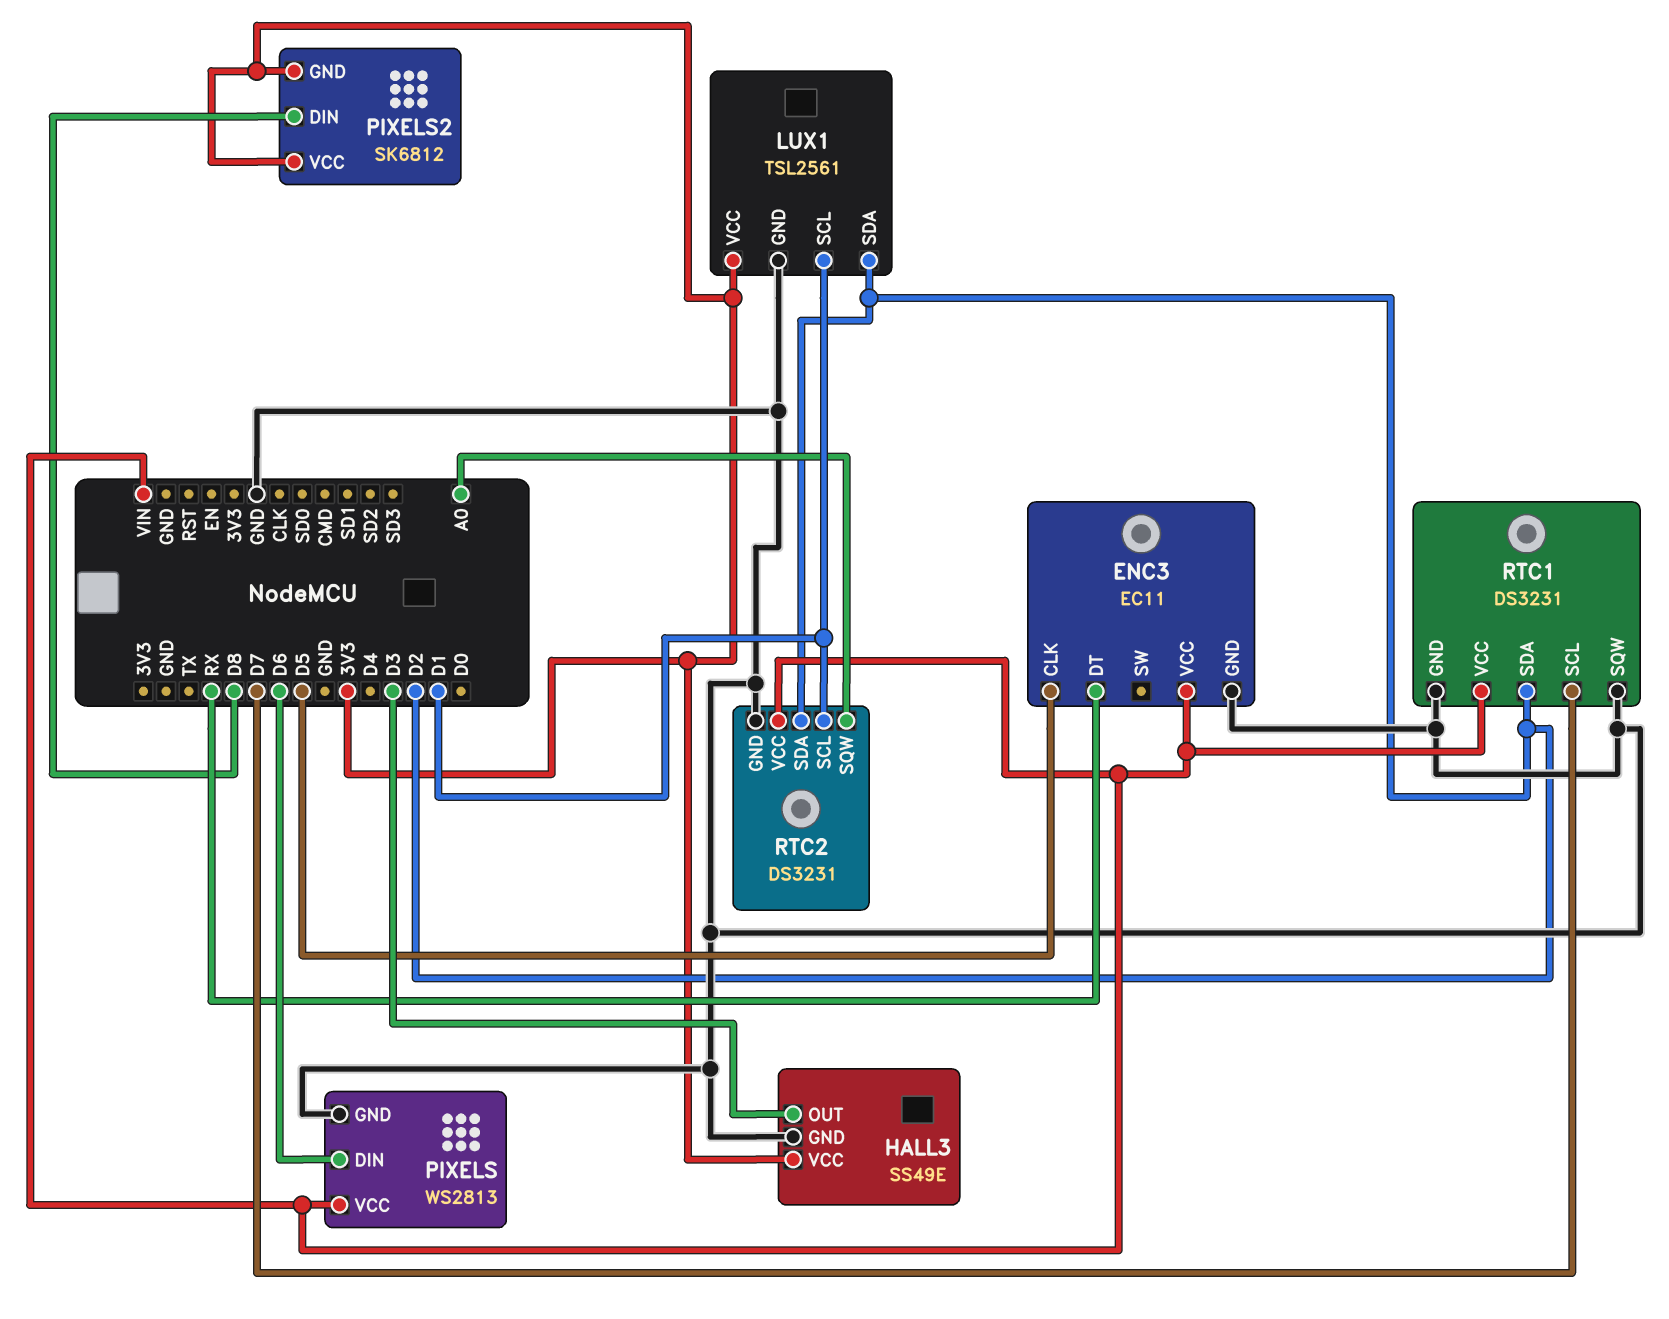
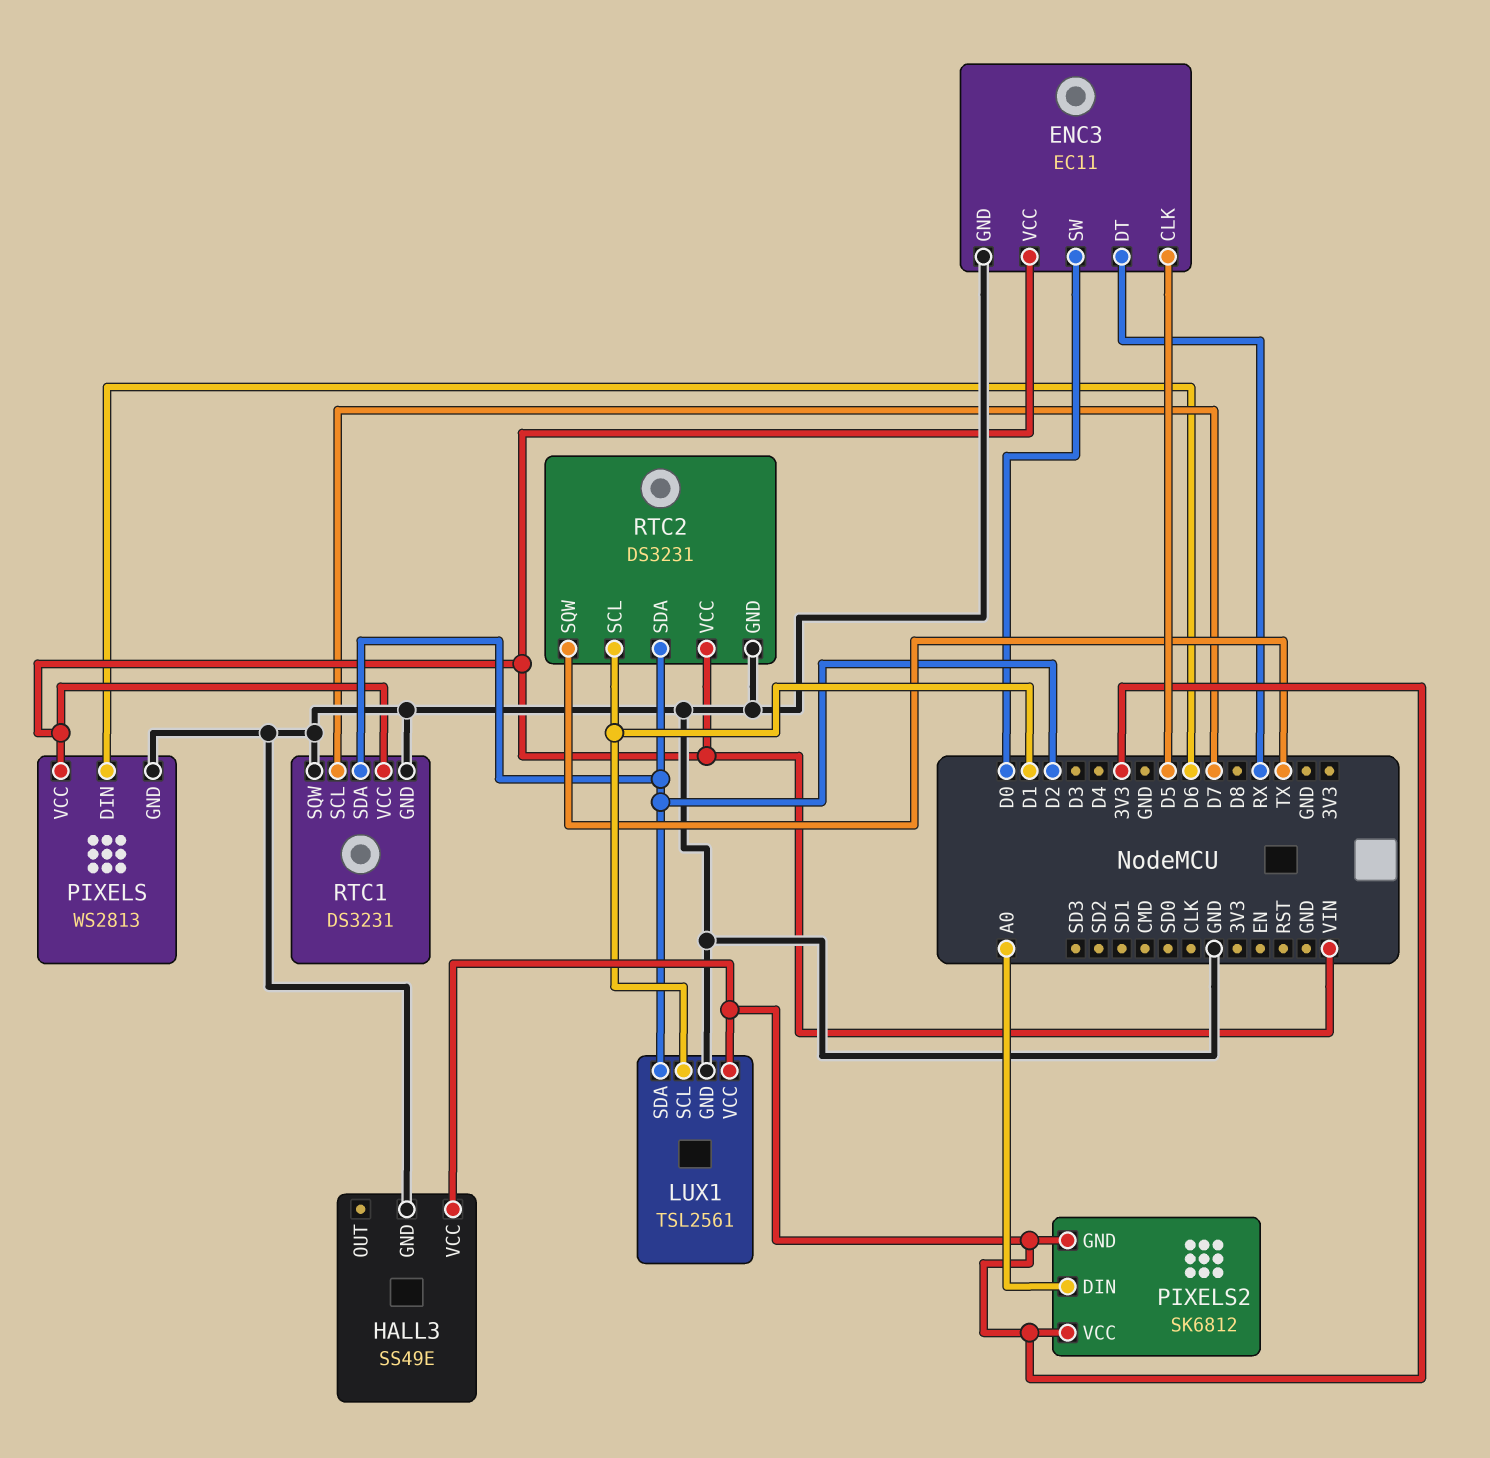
ENC3 pin SW: none -> D0
HALL3 pin OUT: D3 -> none
PIXELS2 pin DIN: D8 -> A0
RTC2 pin SQW: A0 -> TX

